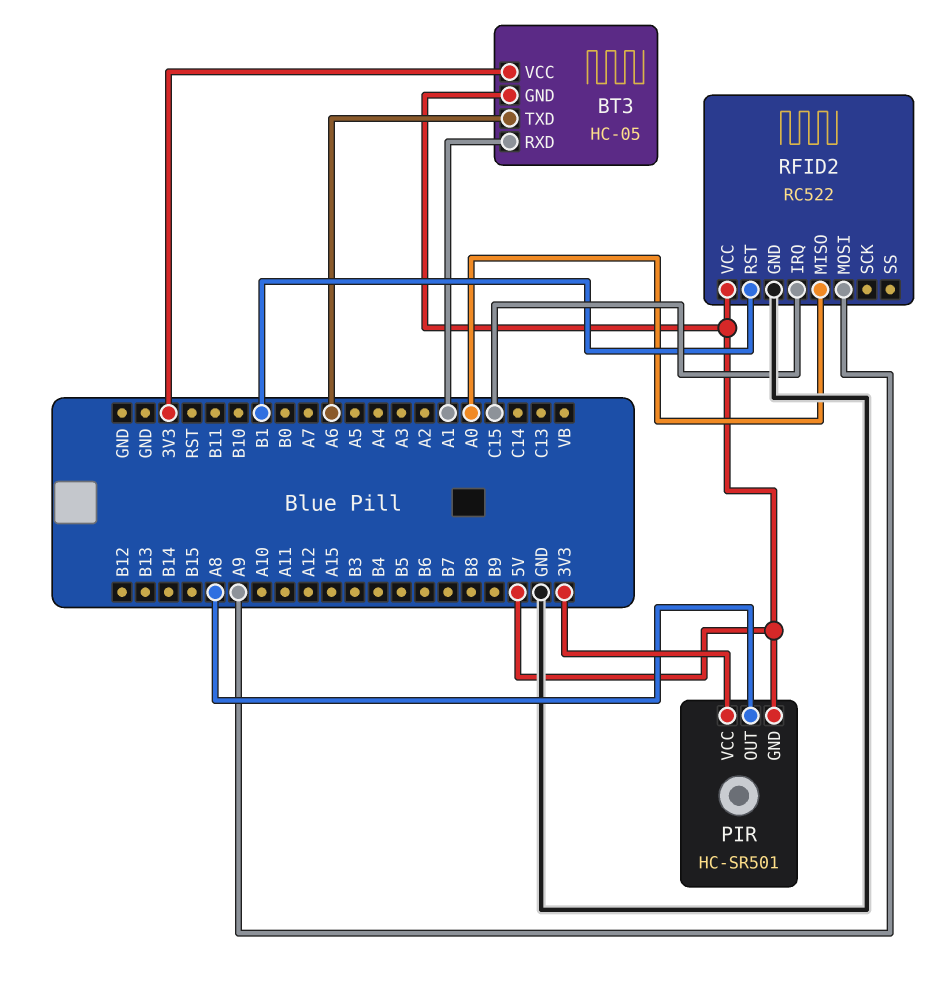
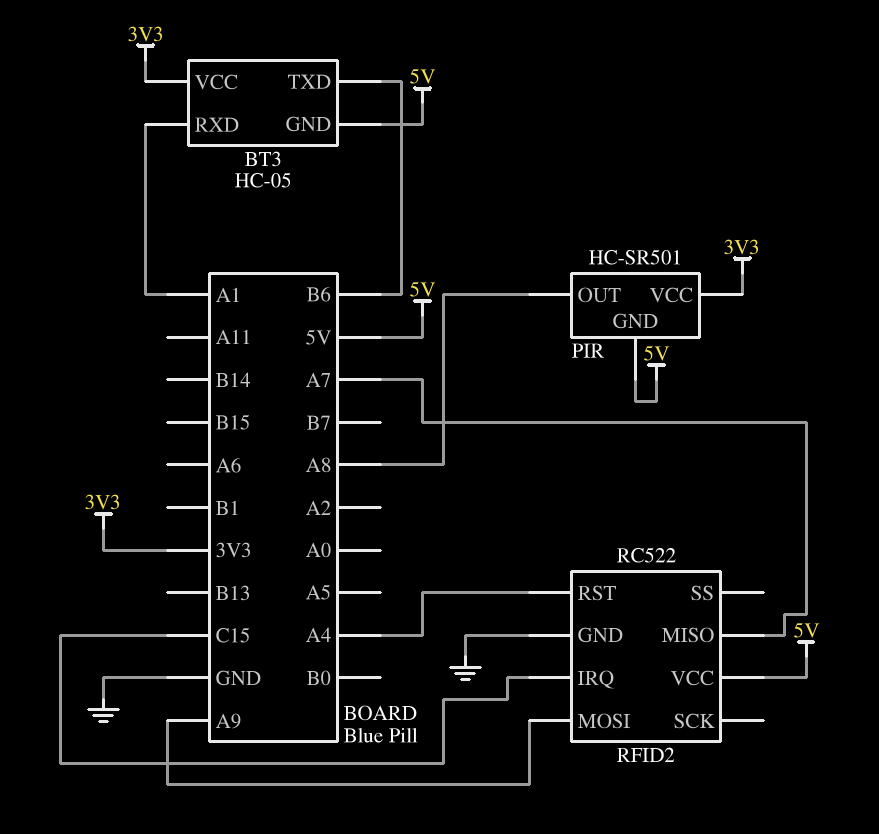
BT3 pin TXD: A6 -> B6
RFID2 pin MISO: A0 -> A7
RFID2 pin RST: B1 -> A4

